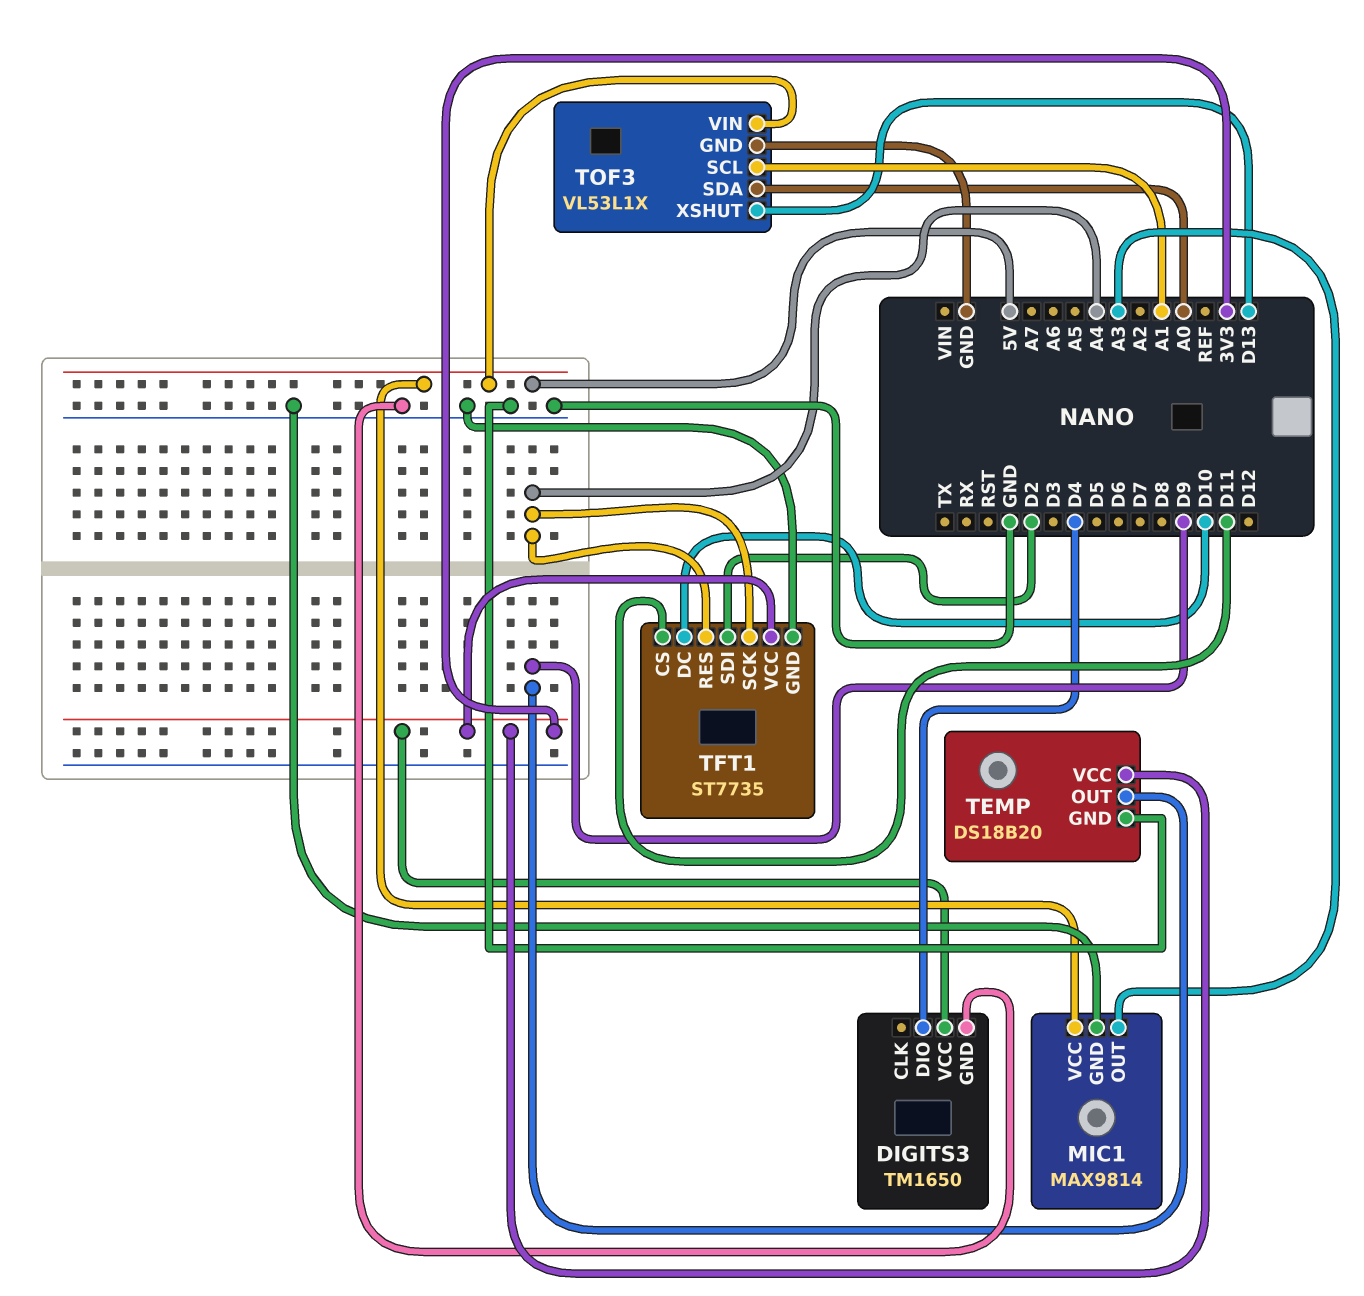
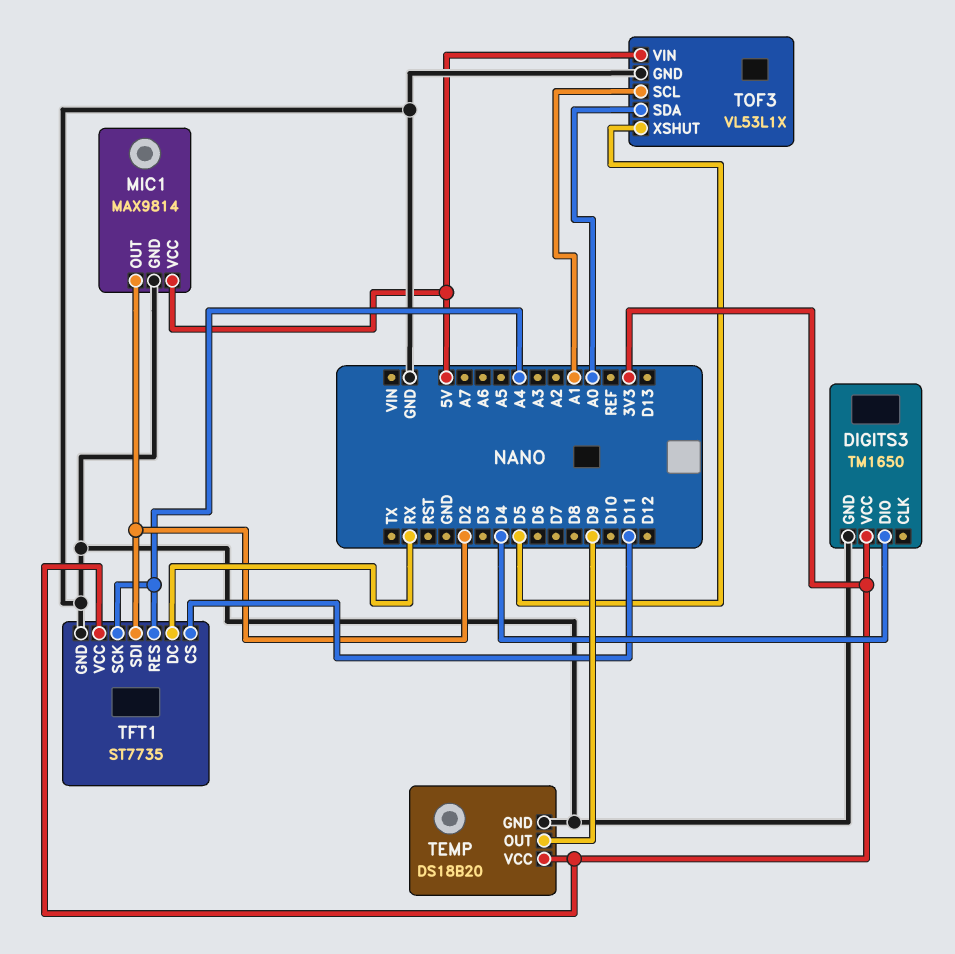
MIC1 pin OUT: A3 -> D2
TFT1 pin DC: D10 -> RX
TOF3 pin XSHUT: D13 -> D5

